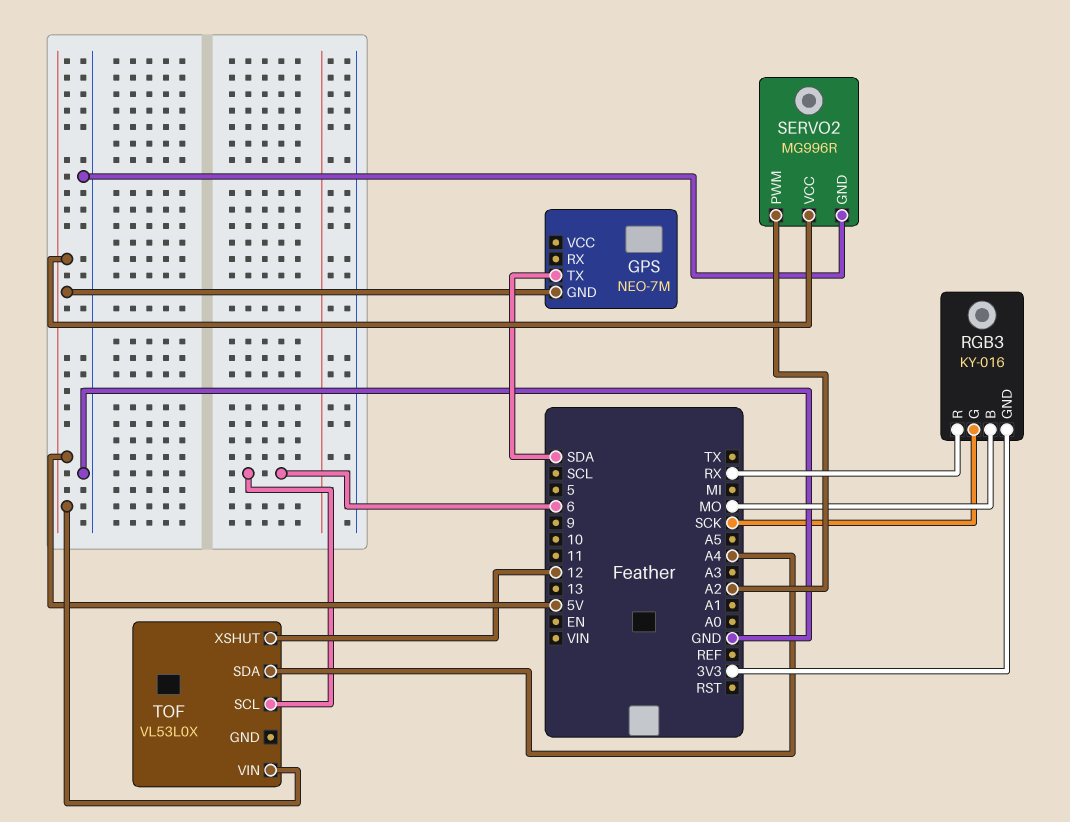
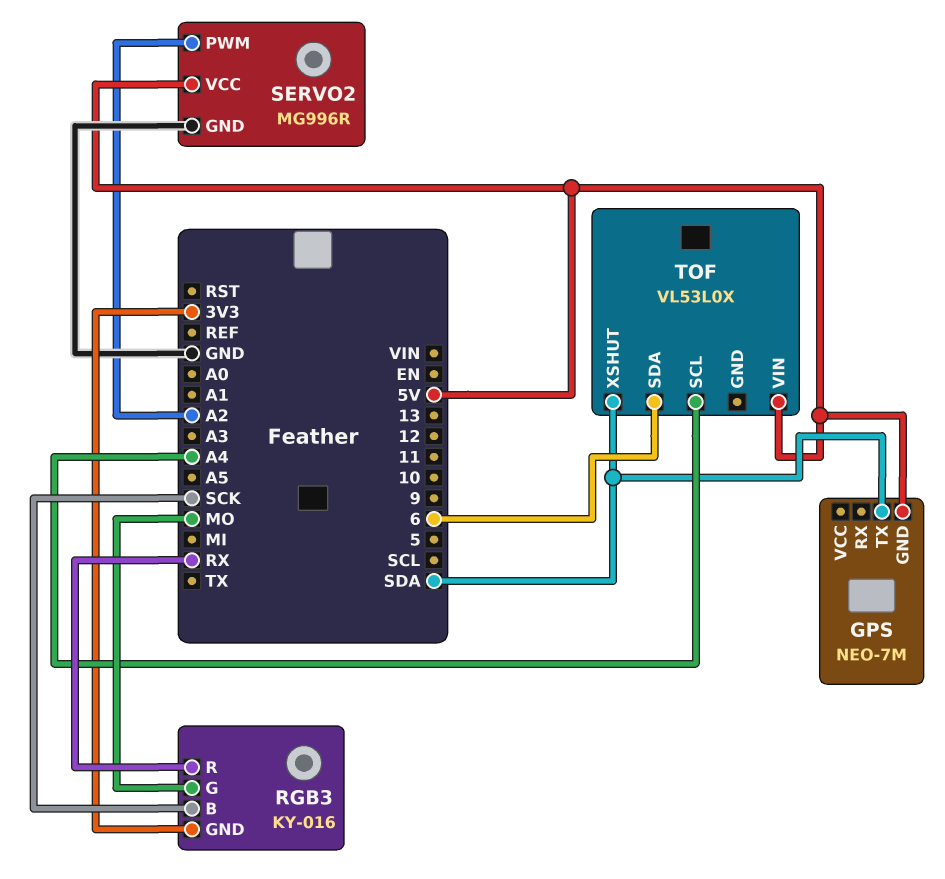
RGB3 pin B: MO -> SCK
RGB3 pin G: SCK -> MO
TOF pin SCL: 6 -> A4
TOF pin SDA: A4 -> 6
TOF pin XSHUT: 12 -> SDA

